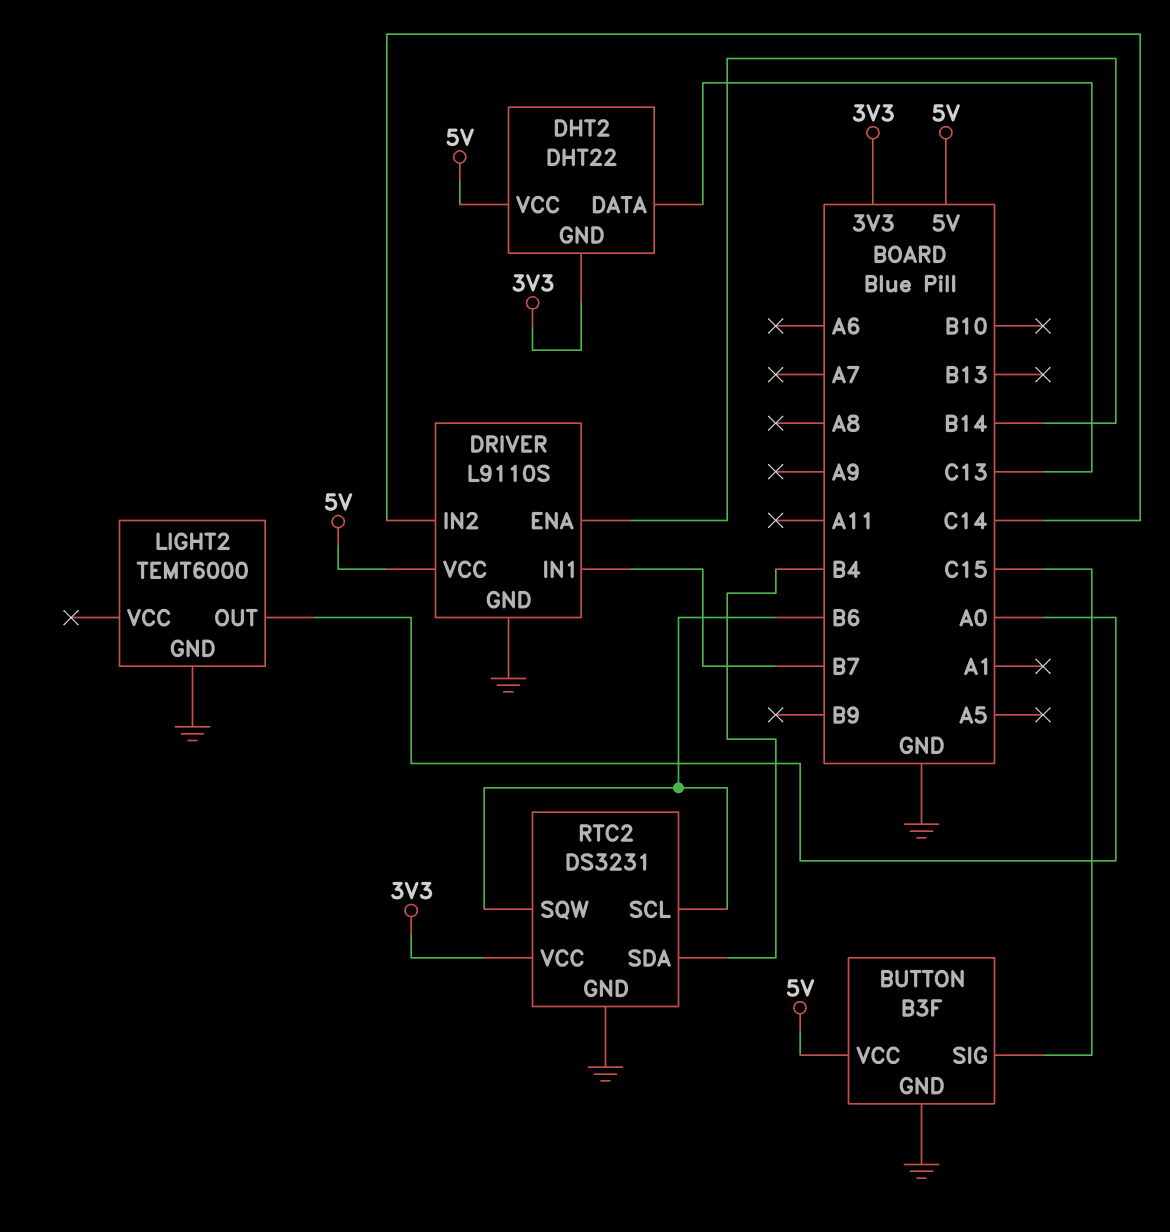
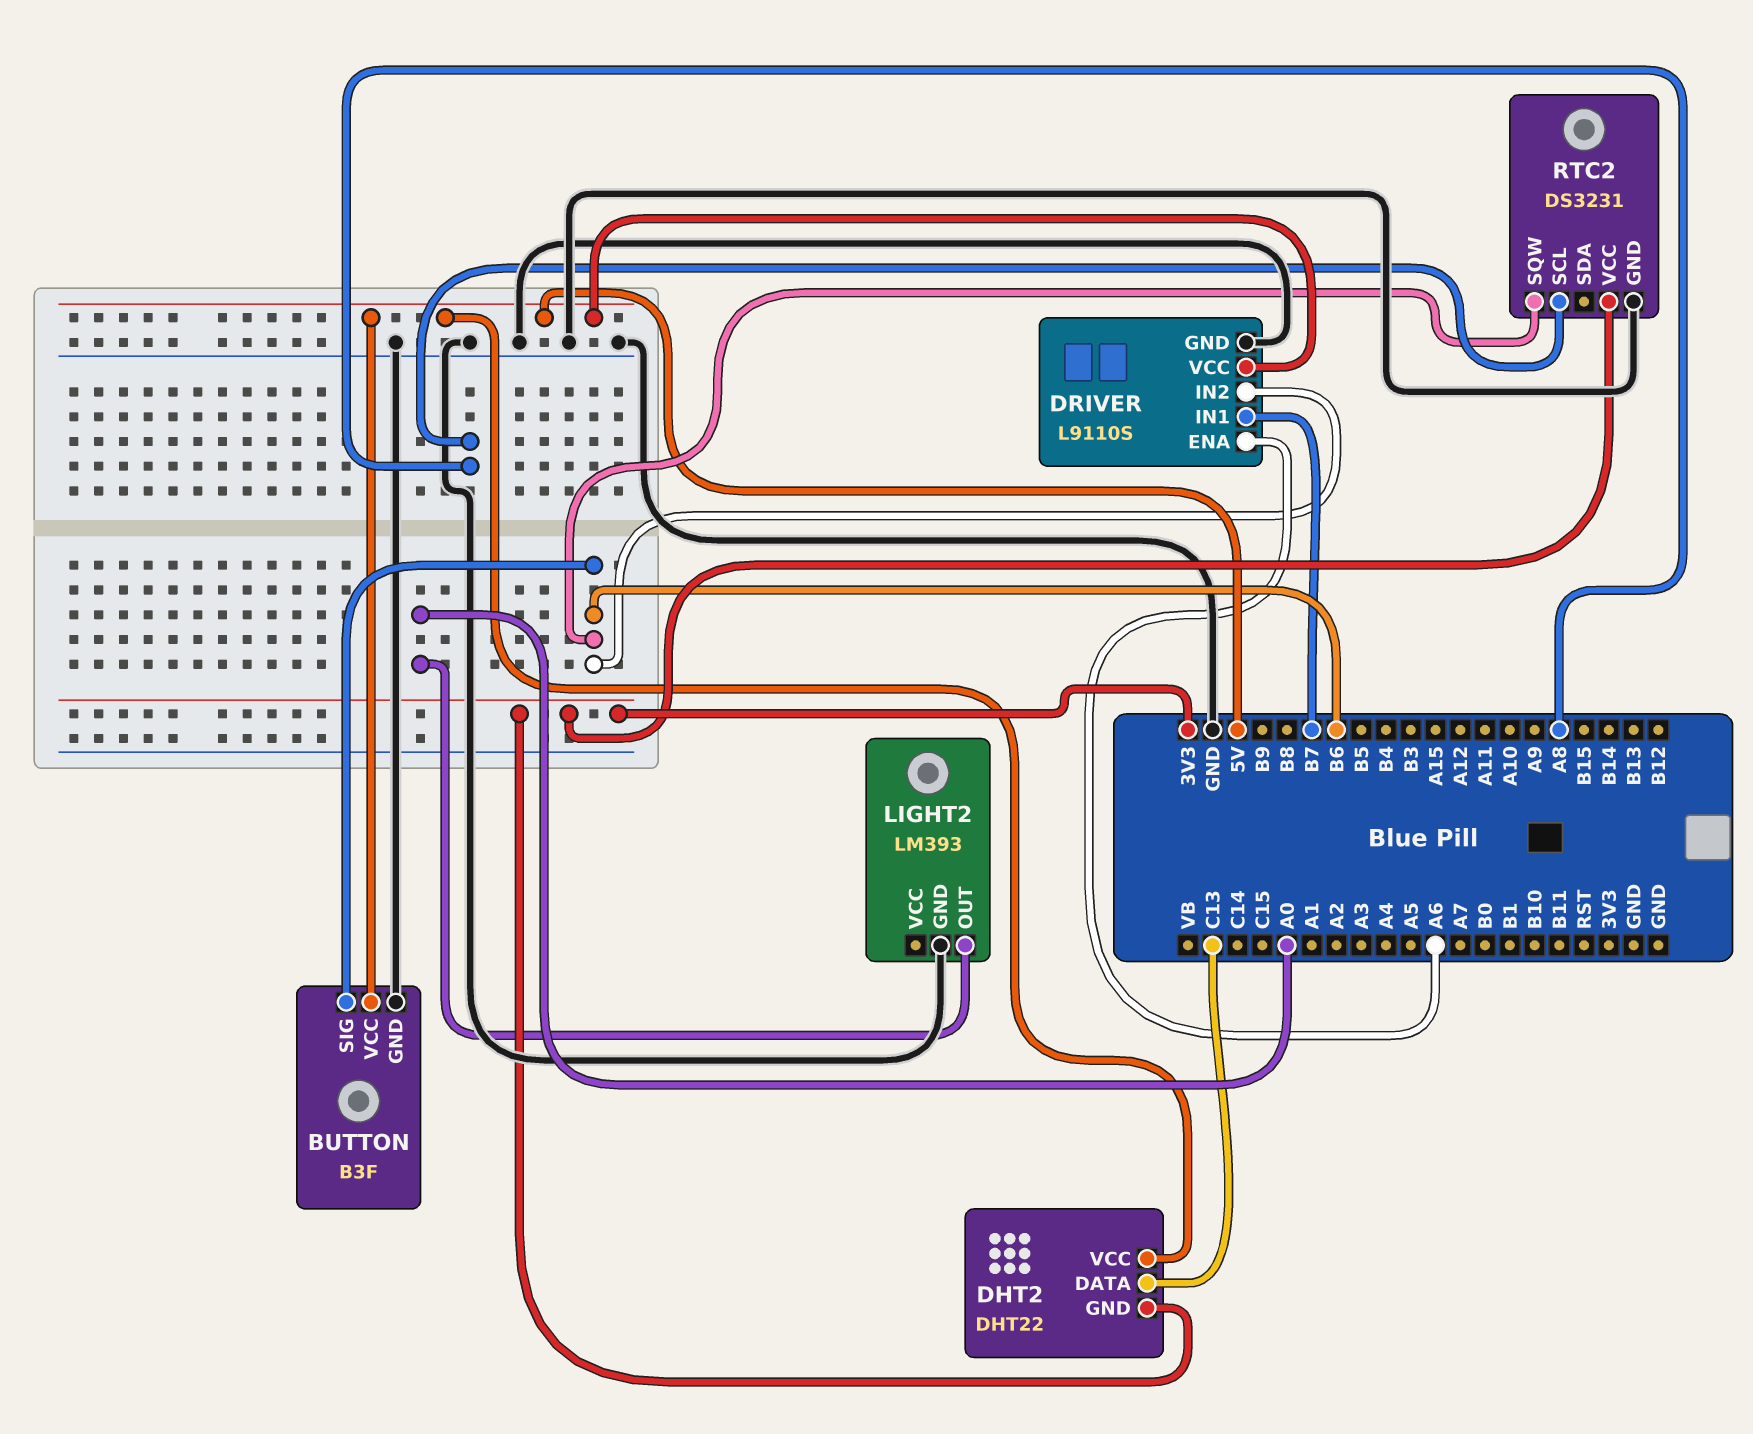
BUTTON pin SIG: C15 -> B6
DRIVER pin ENA: B14 -> A6
DRIVER pin IN2: C14 -> B6
LIGHT2: TEMT6000 -> LM393
RTC2 pin SCL: B6 -> A8
RTC2 pin SDA: B4 -> none

